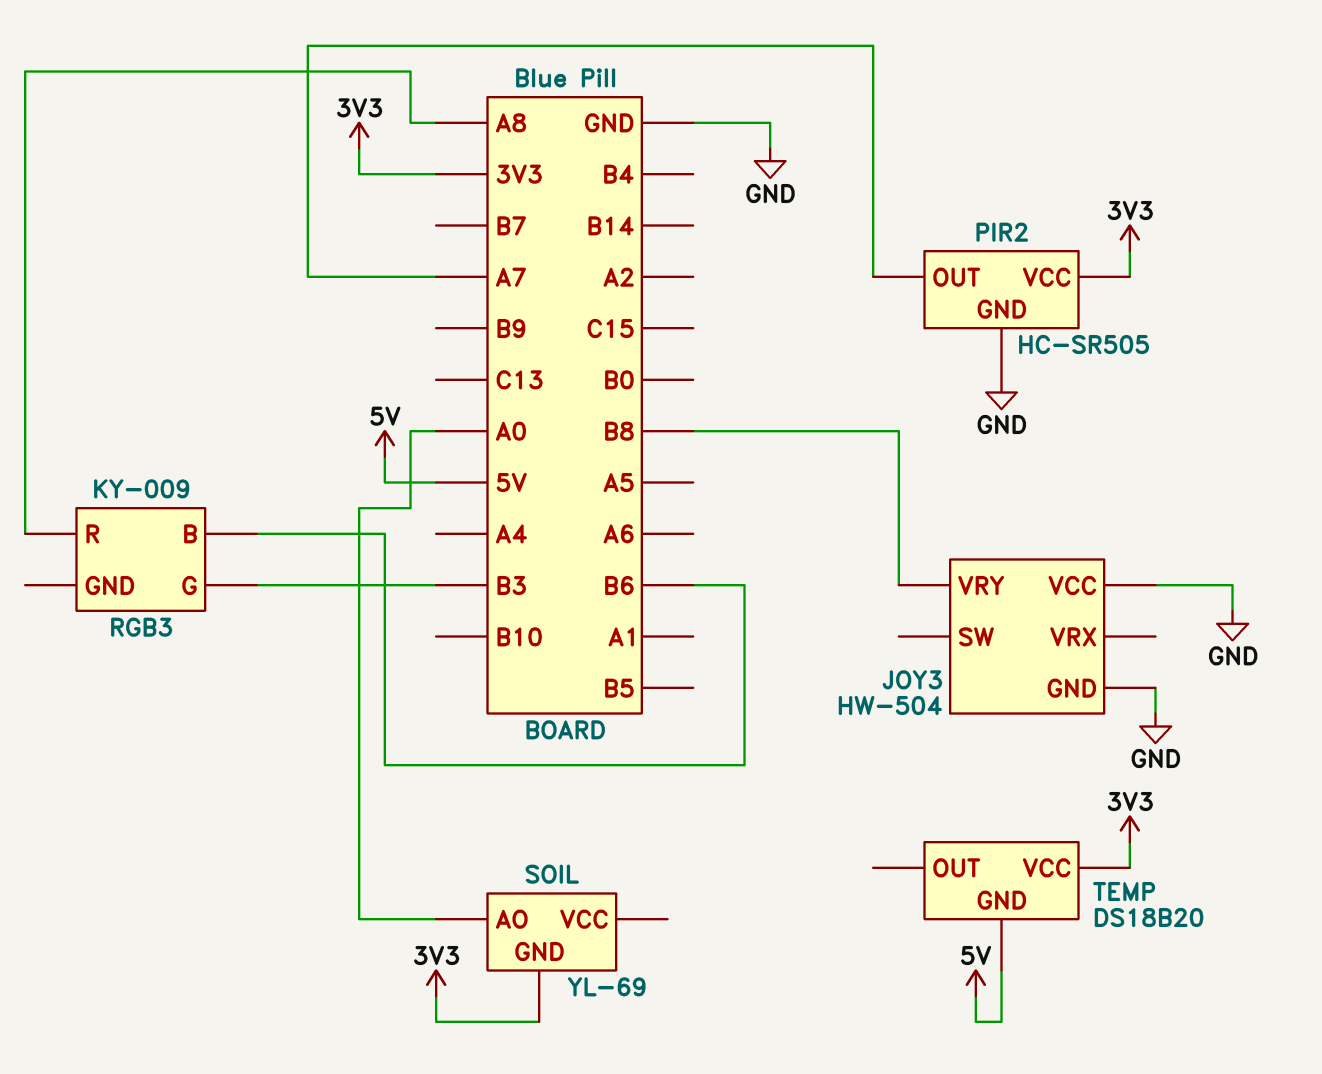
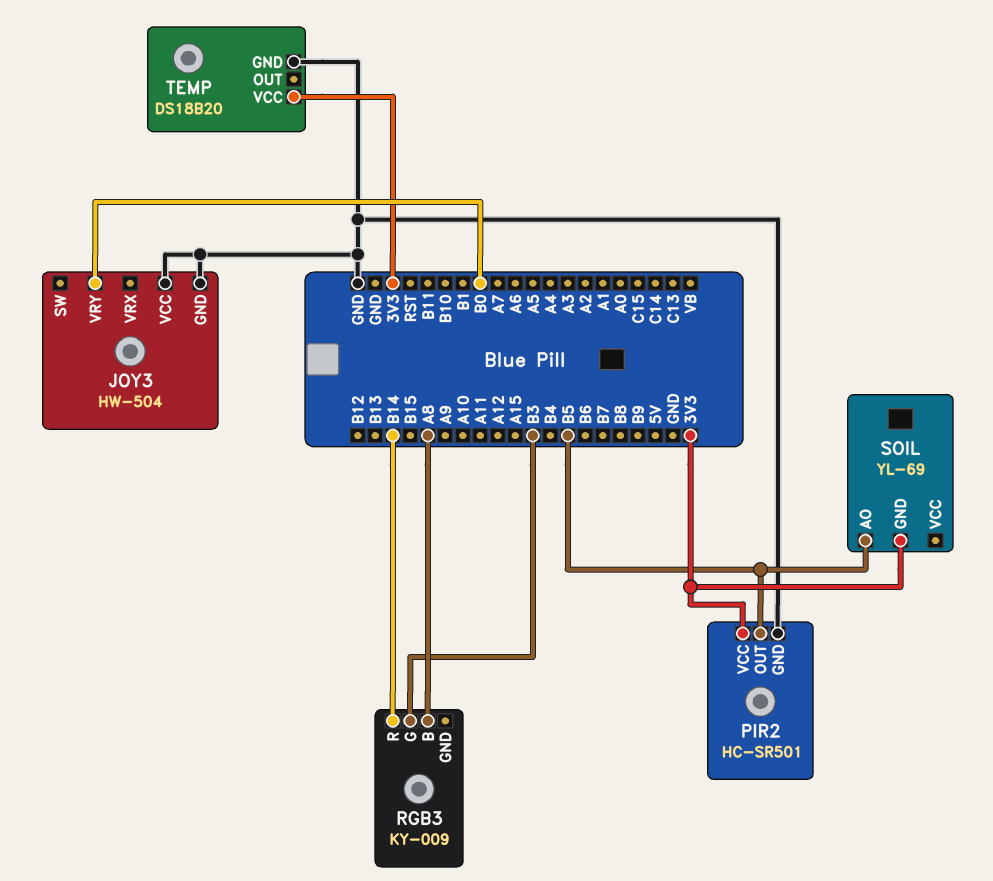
JOY3 pin VRY: B8 -> B0
PIR2: HC-SR505 -> HC-SR501
PIR2 pin OUT: A7 -> B5
RGB3 pin B: B6 -> A8
RGB3 pin R: A8 -> B14
SOIL pin AO: A0 -> B5
TEMP pin GND: 5V -> GND

